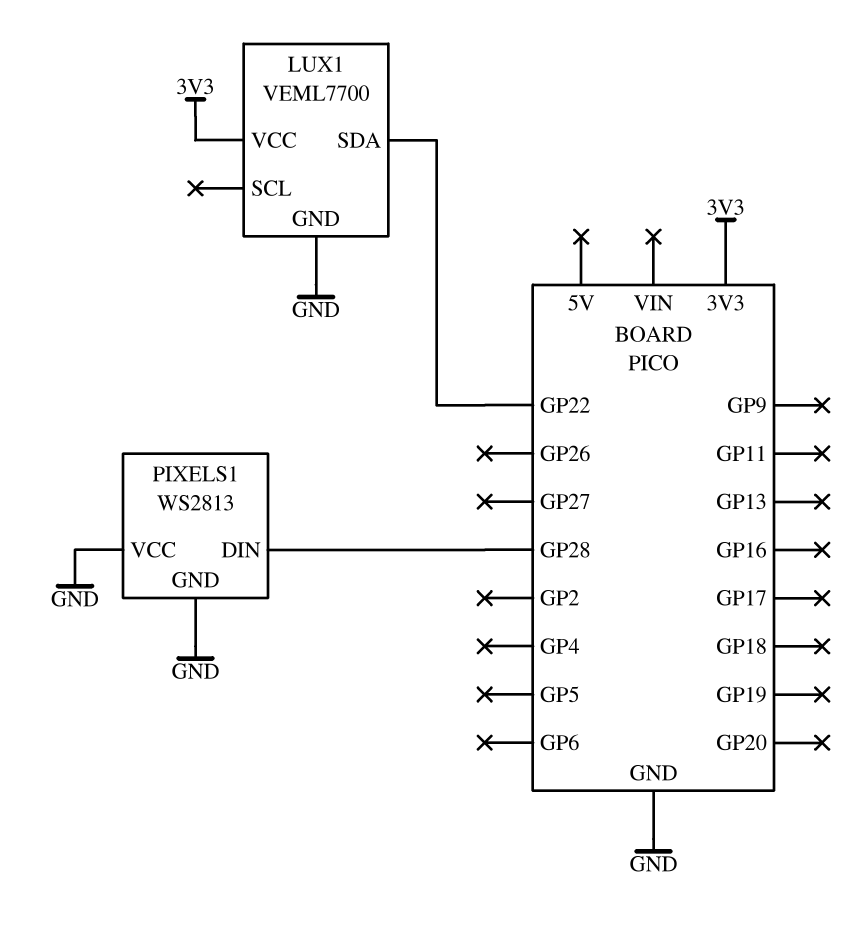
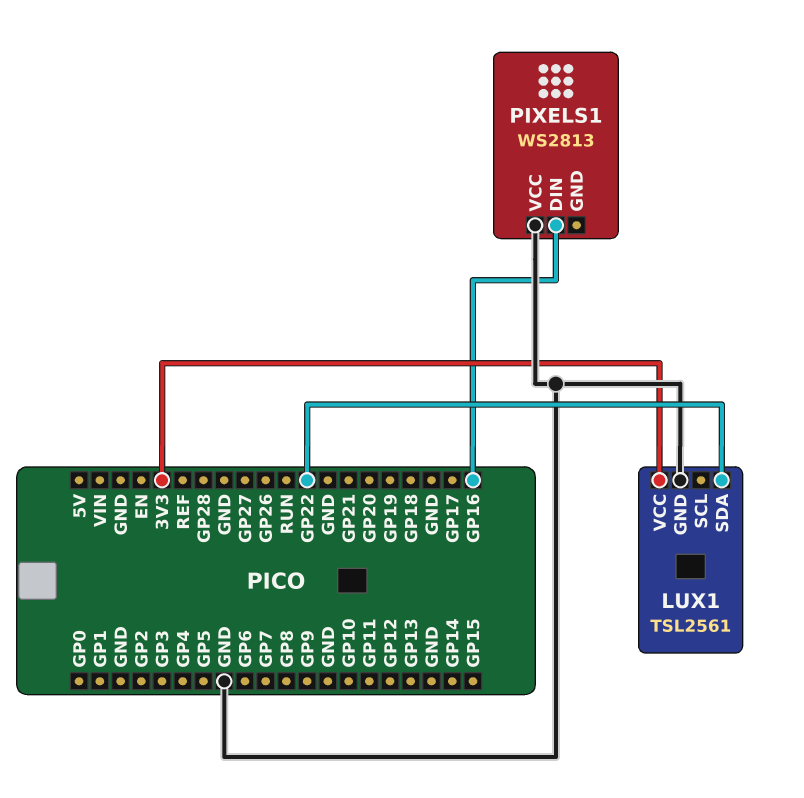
LUX1: VEML7700 -> TSL2561
PIXELS1 pin DIN: GP28 -> GP16
PIXELS1 pin GND: GND -> none

